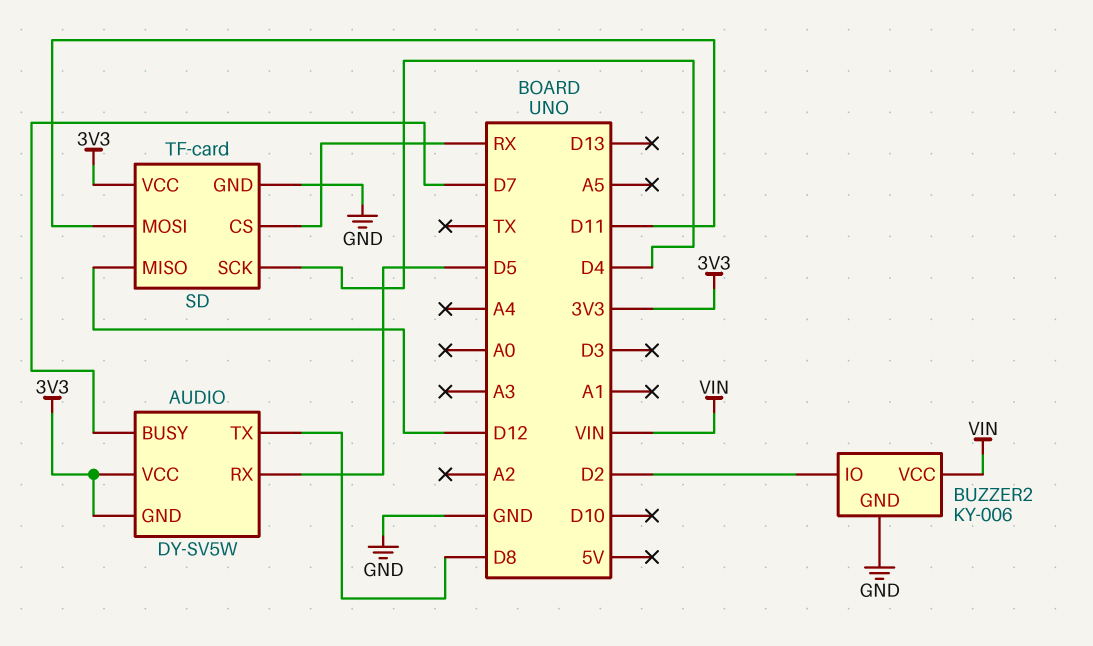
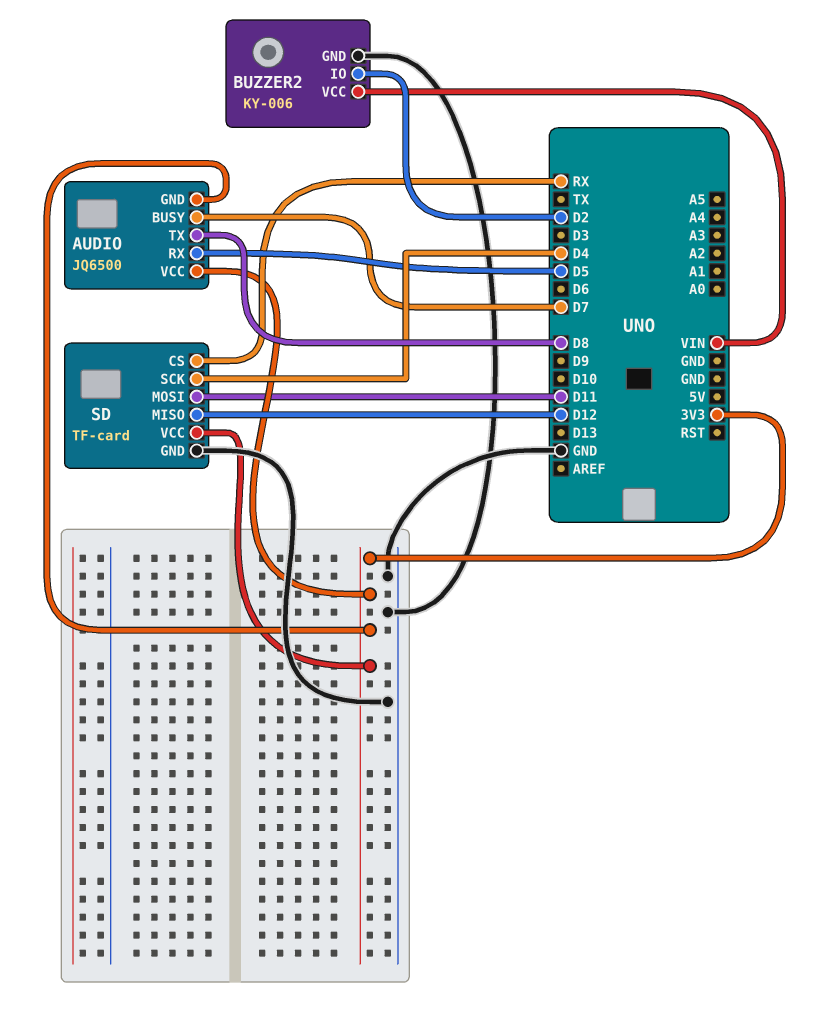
AUDIO: DY-SV5W -> JQ6500

